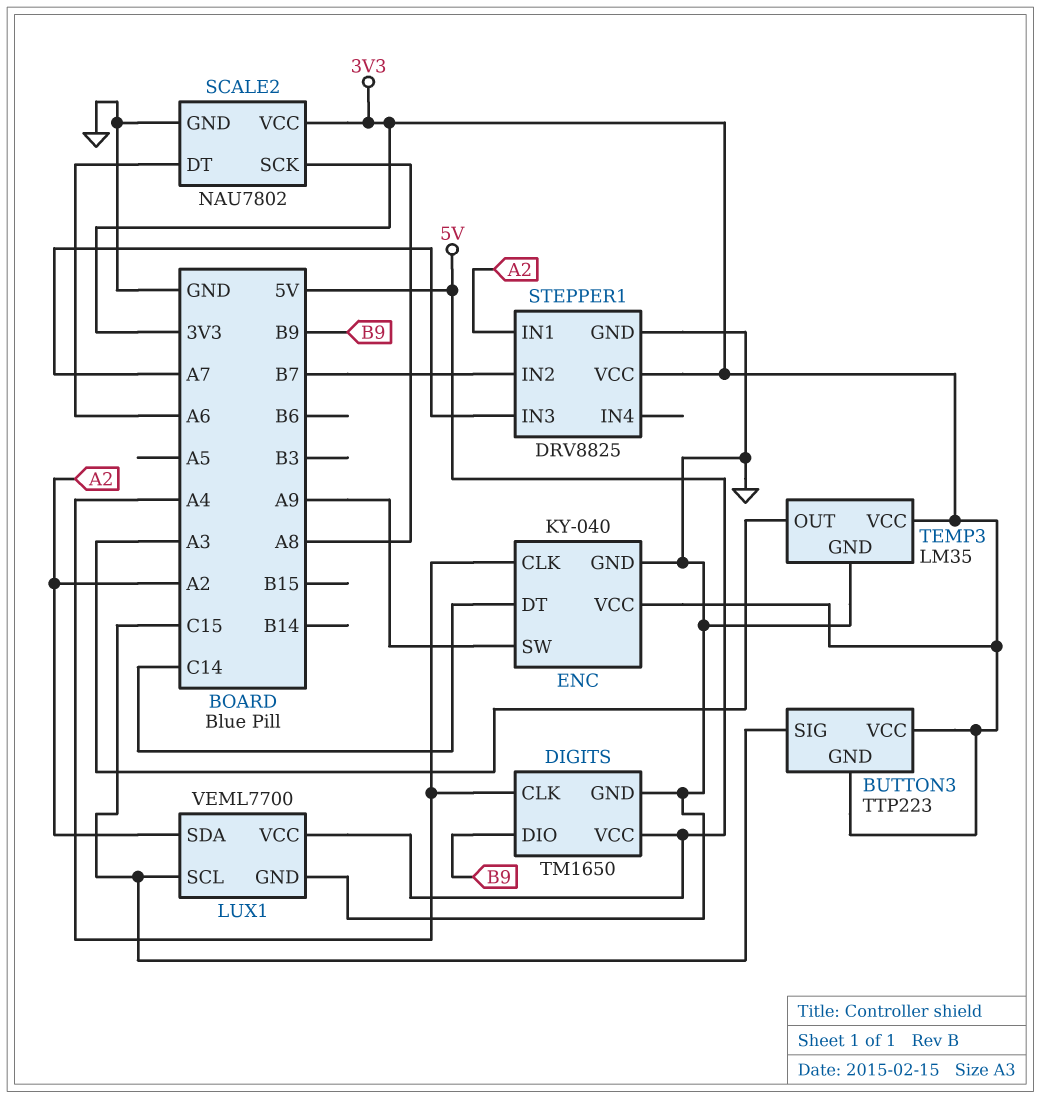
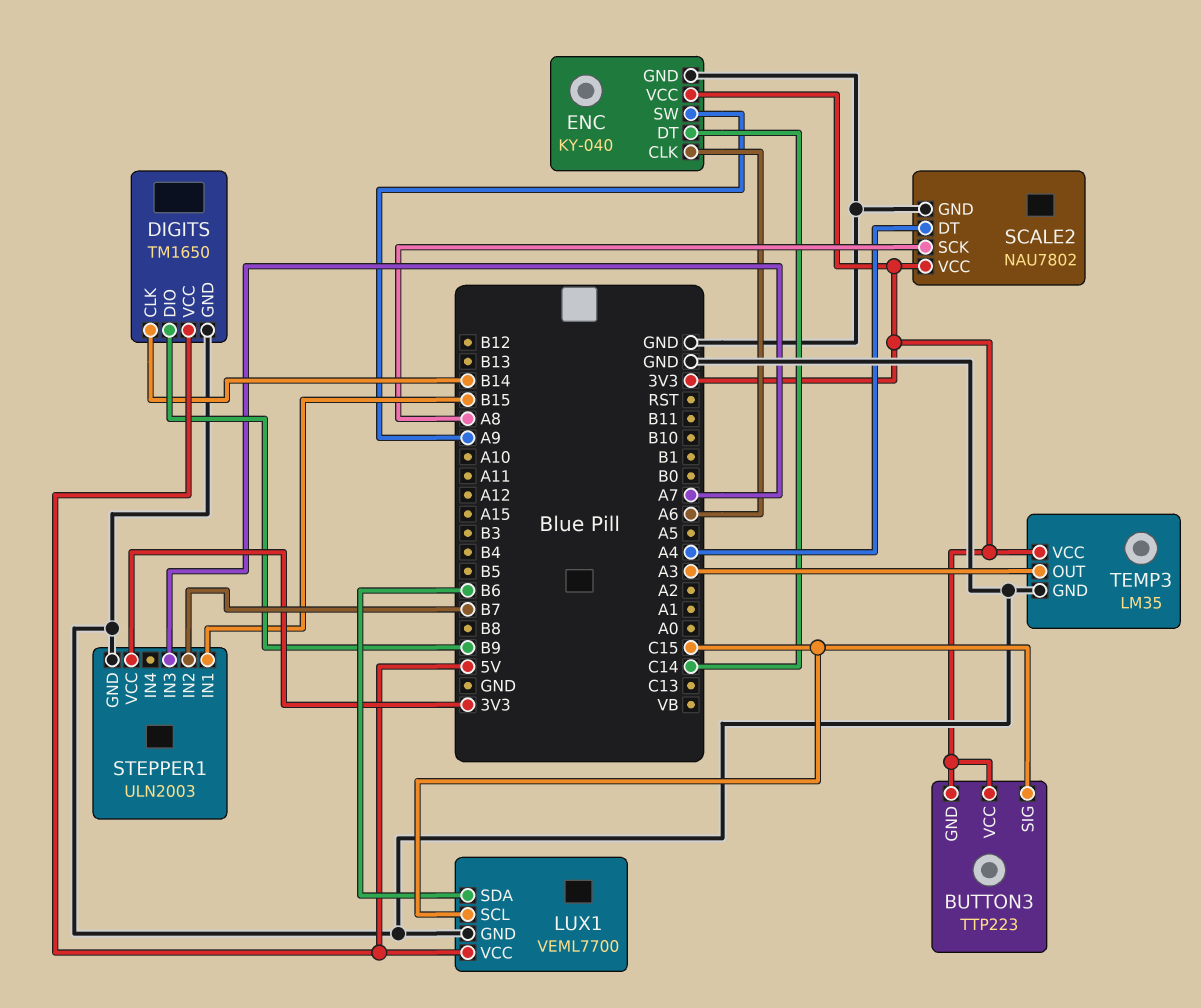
DIGITS pin CLK: A4 -> B14
ENC pin CLK: A4 -> A6
LUX1 pin SDA: A2 -> B6
SCALE2 pin DT: A6 -> A4
STEPPER1: DRV8825 -> ULN2003
STEPPER1 pin IN1: A2 -> B15

